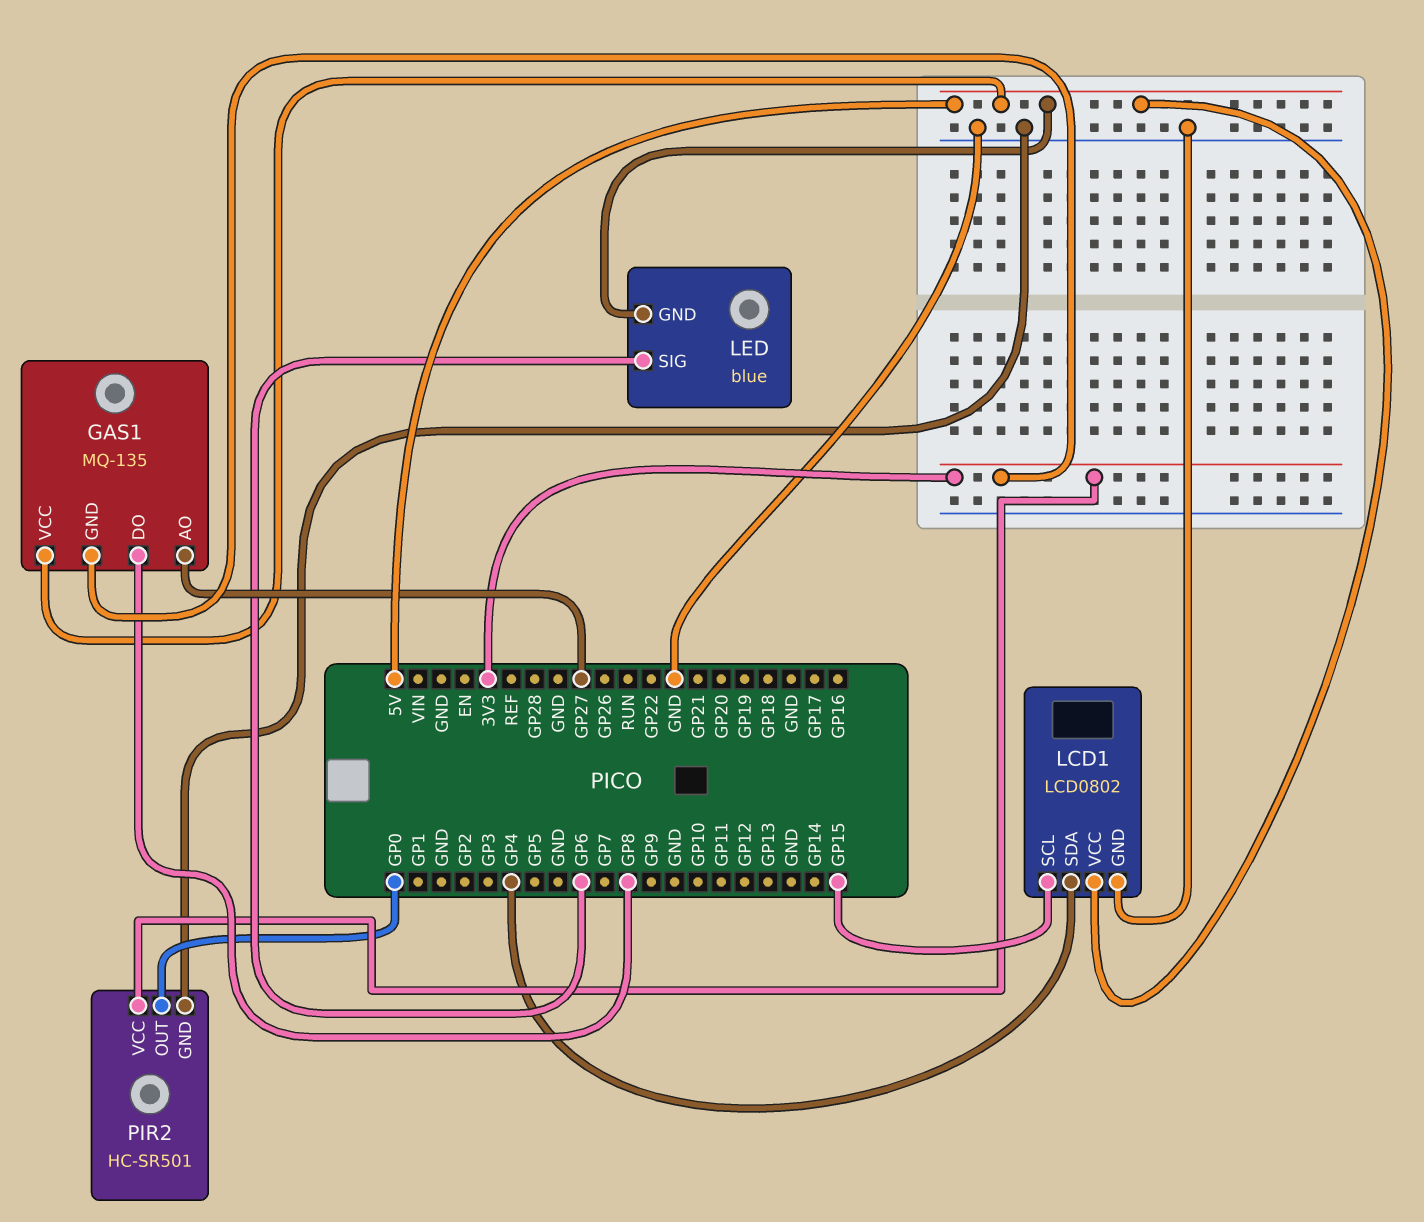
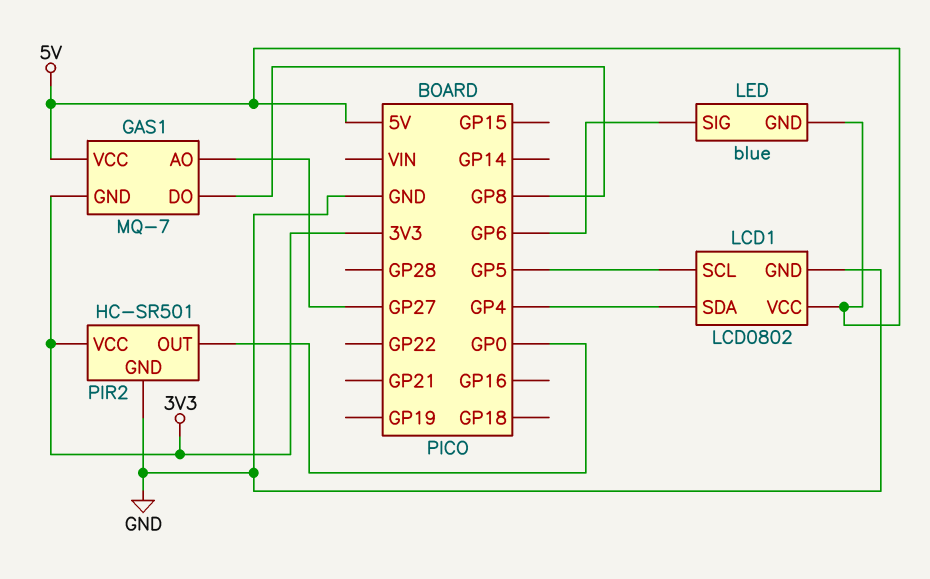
GAS1: MQ-135 -> MQ-7
LCD1 pin SCL: GP15 -> GP5

